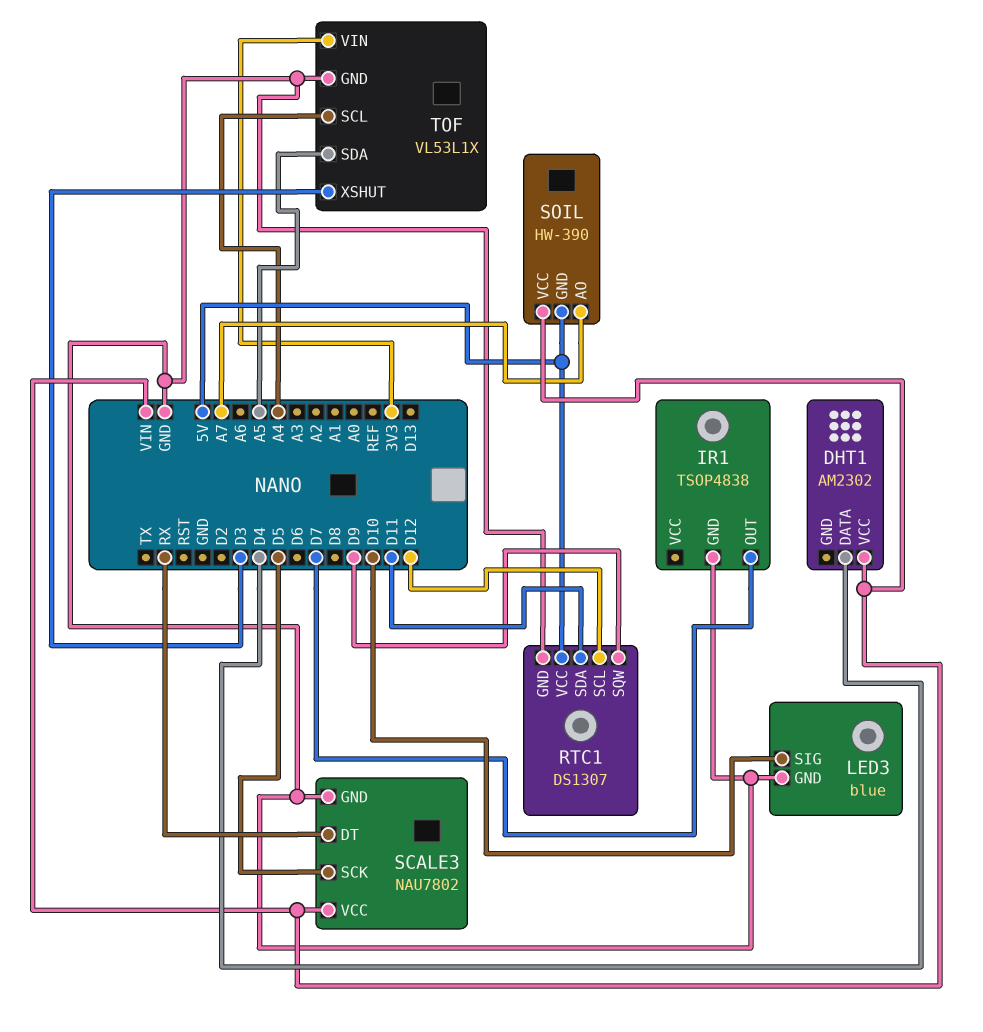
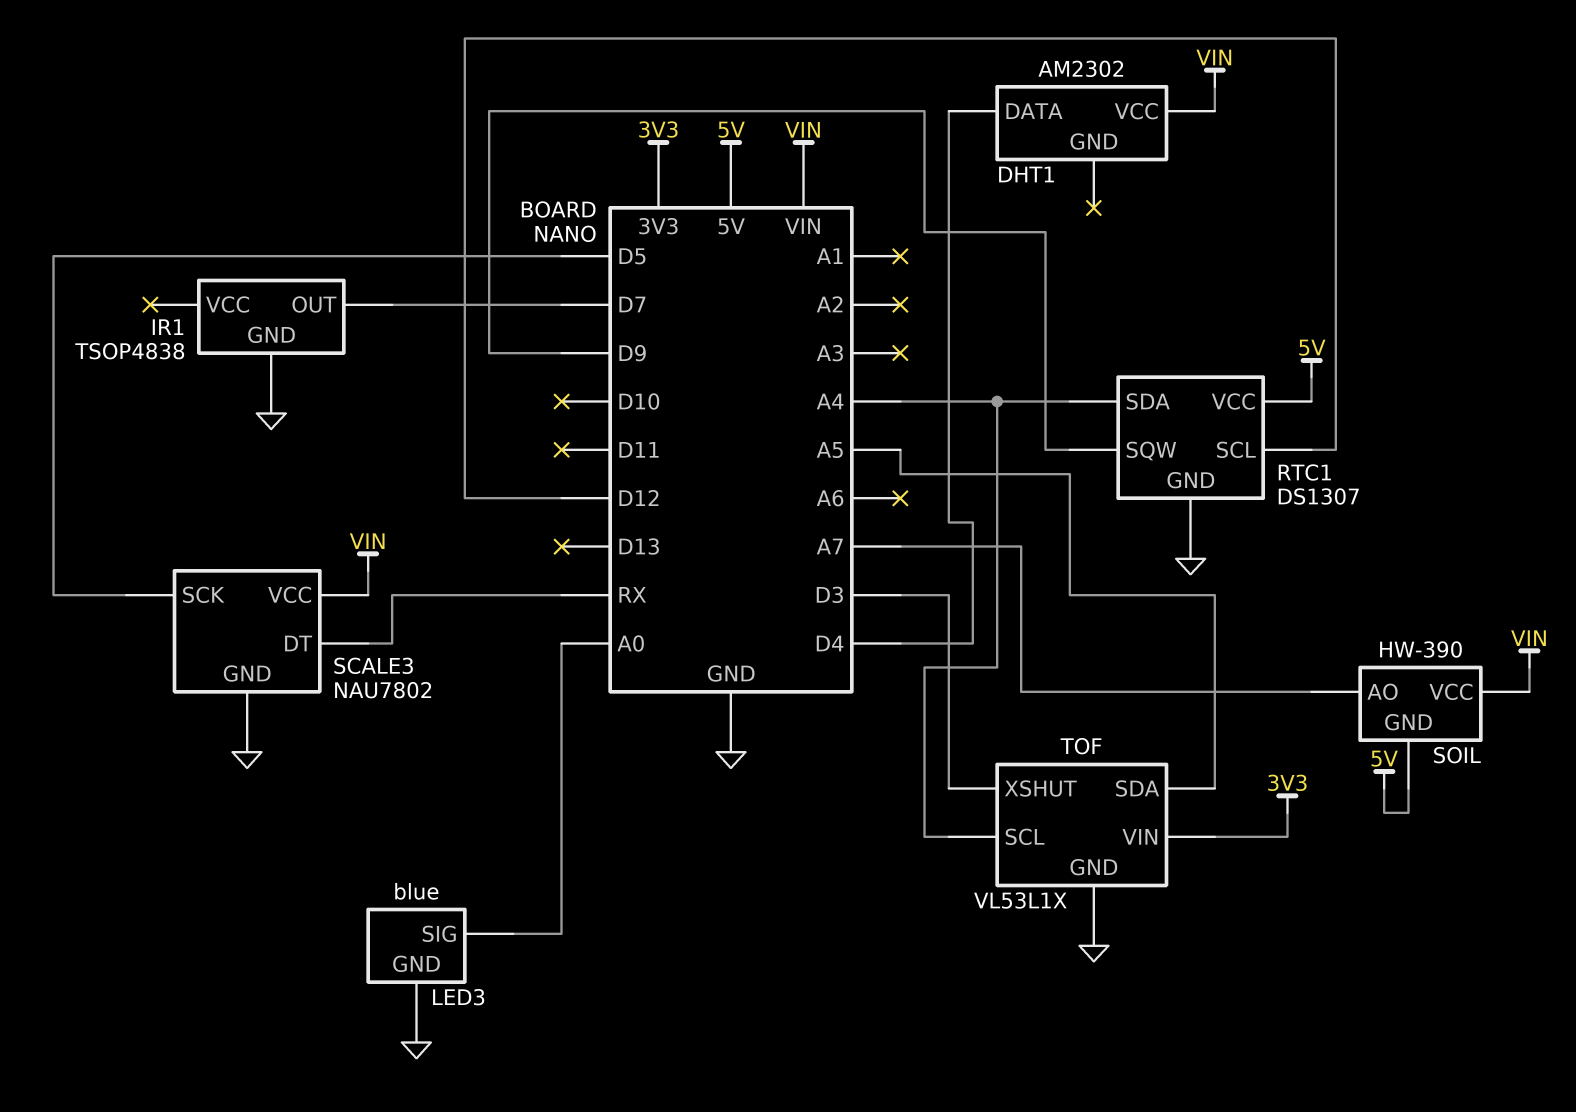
LED3 pin SIG: D10 -> A0
RTC1 pin SDA: D11 -> A4

